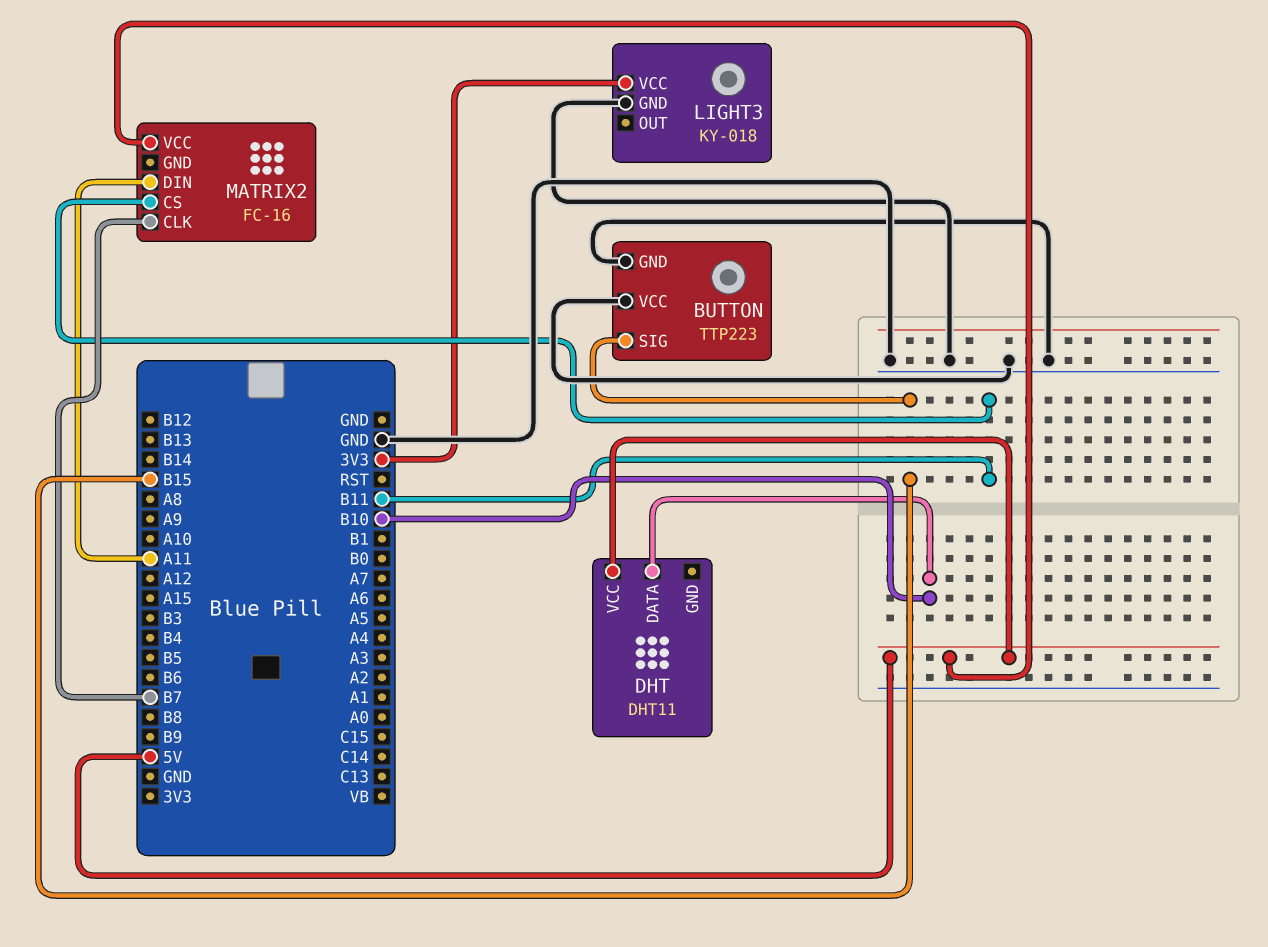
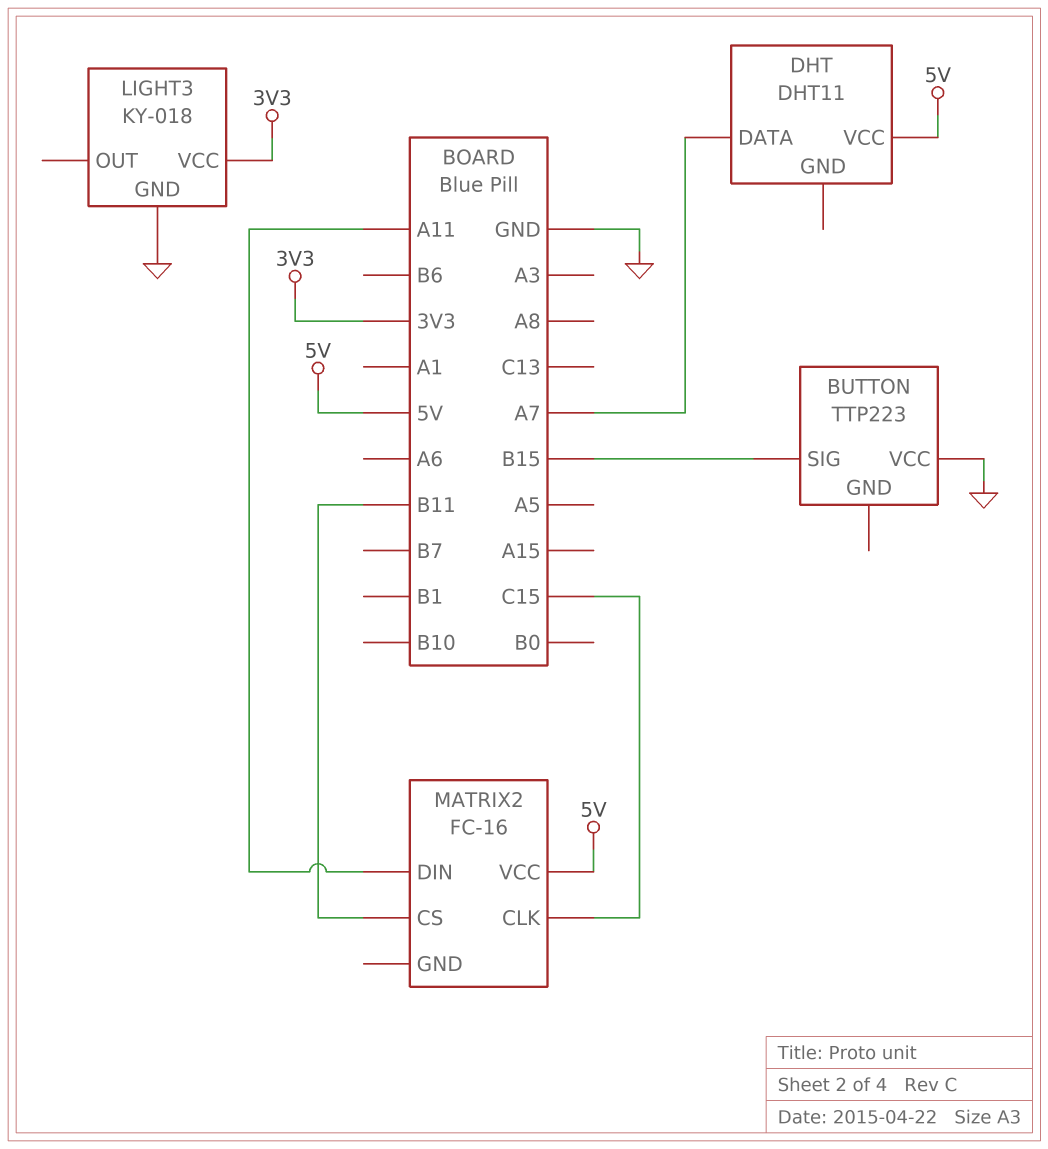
BUTTON pin GND: GND -> none
DHT pin DATA: B10 -> A7
MATRIX2 pin CLK: B7 -> C15

